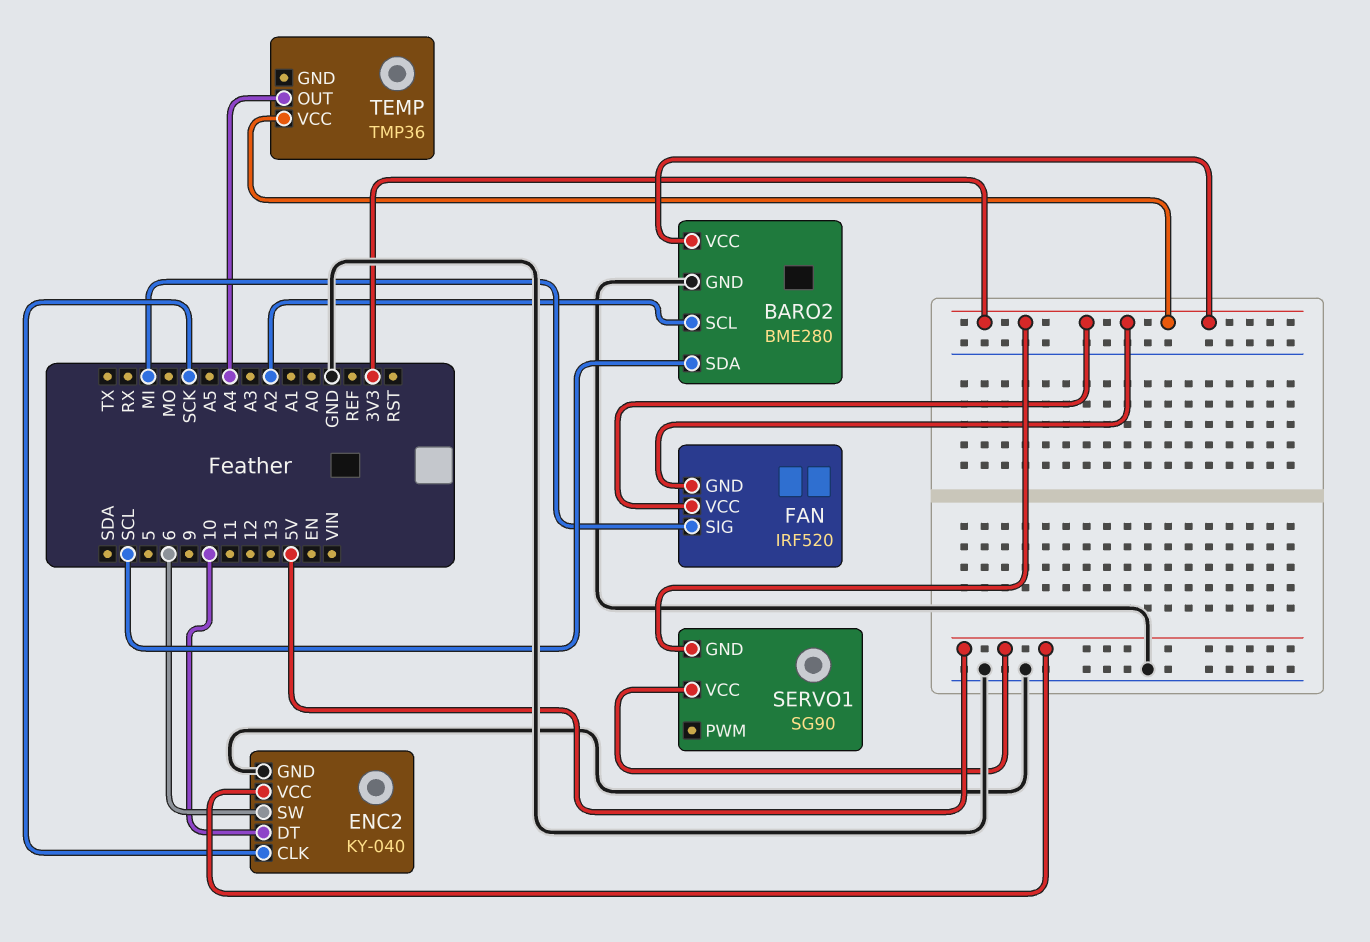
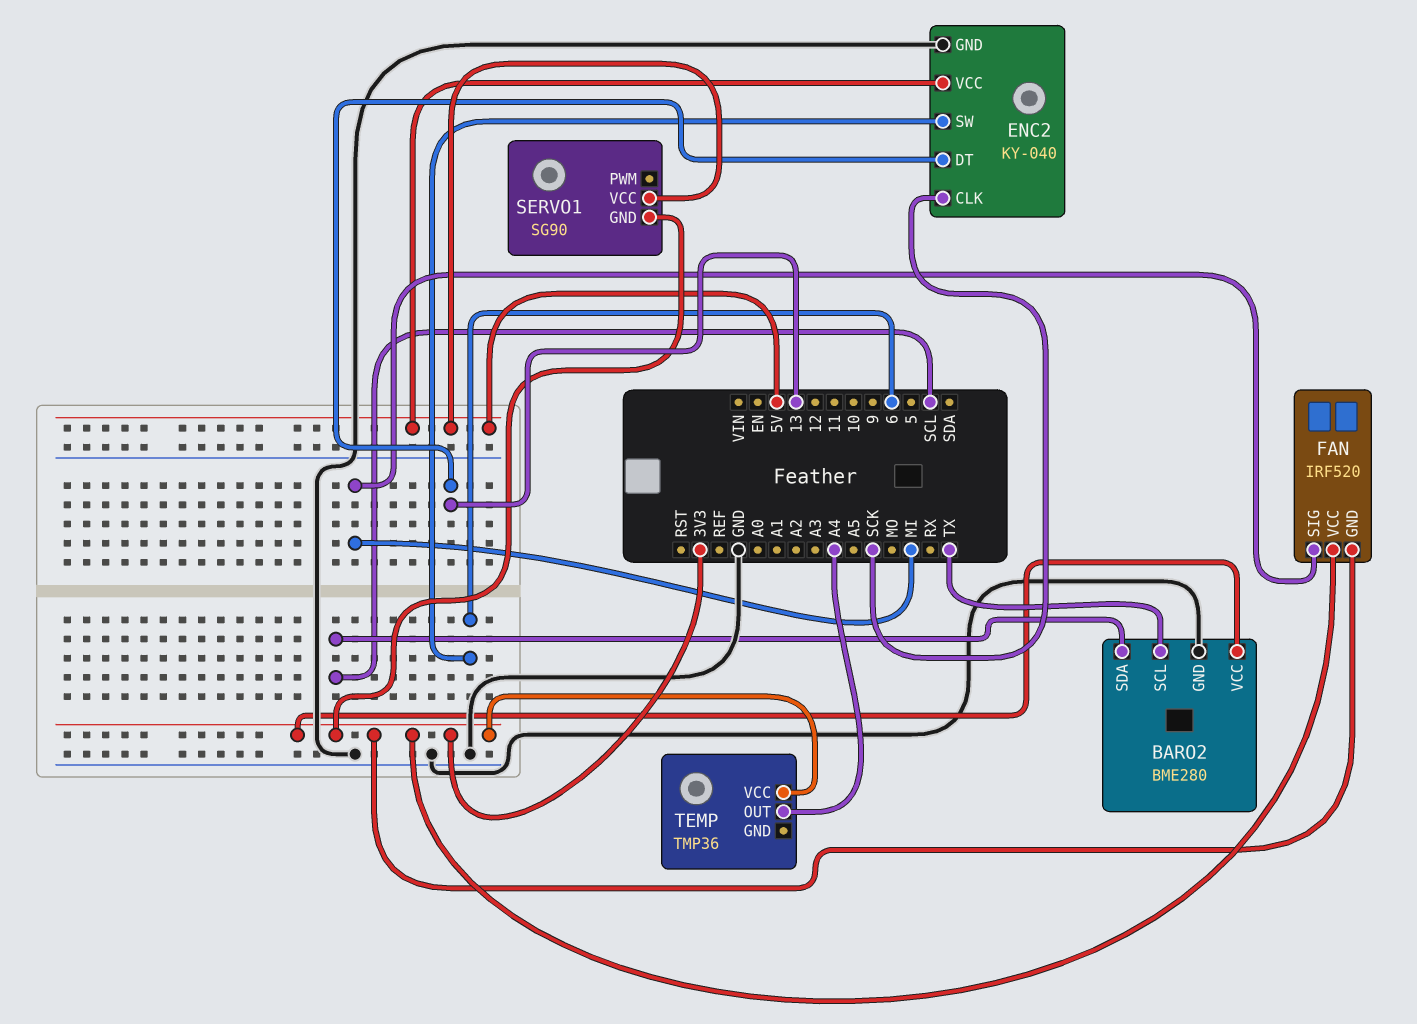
BARO2 pin SCL: A2 -> TX
ENC2 pin DT: 10 -> 13

